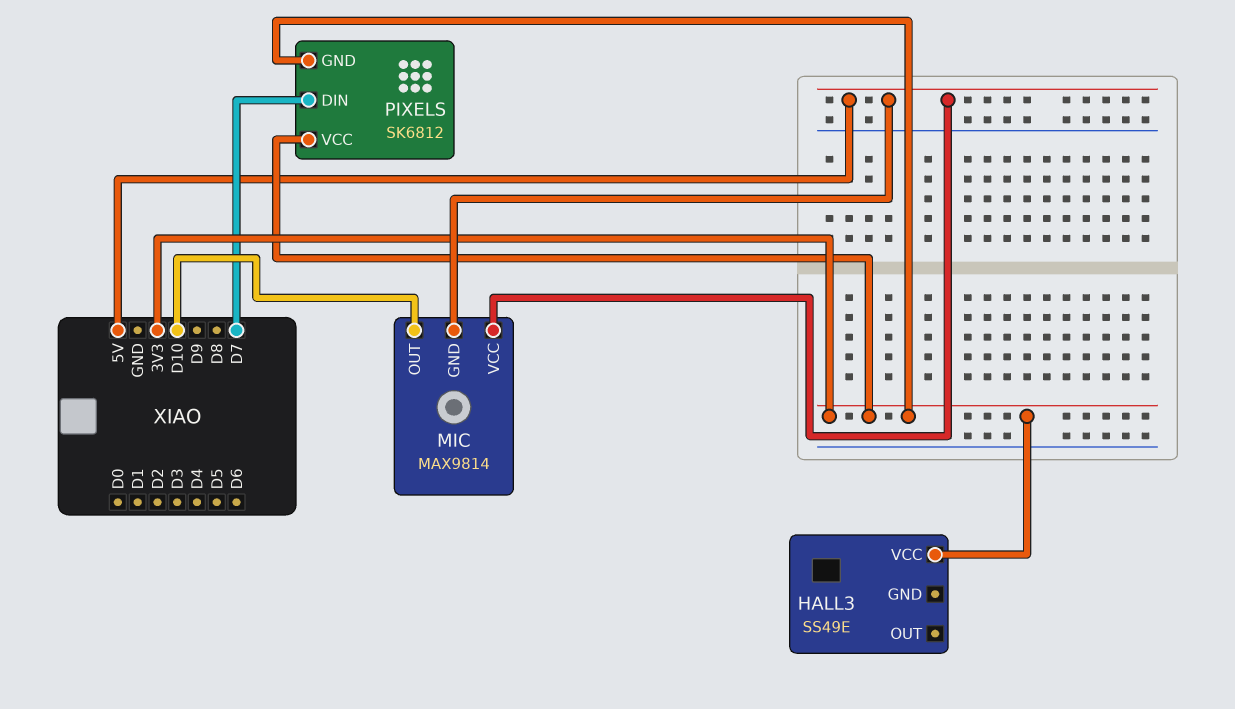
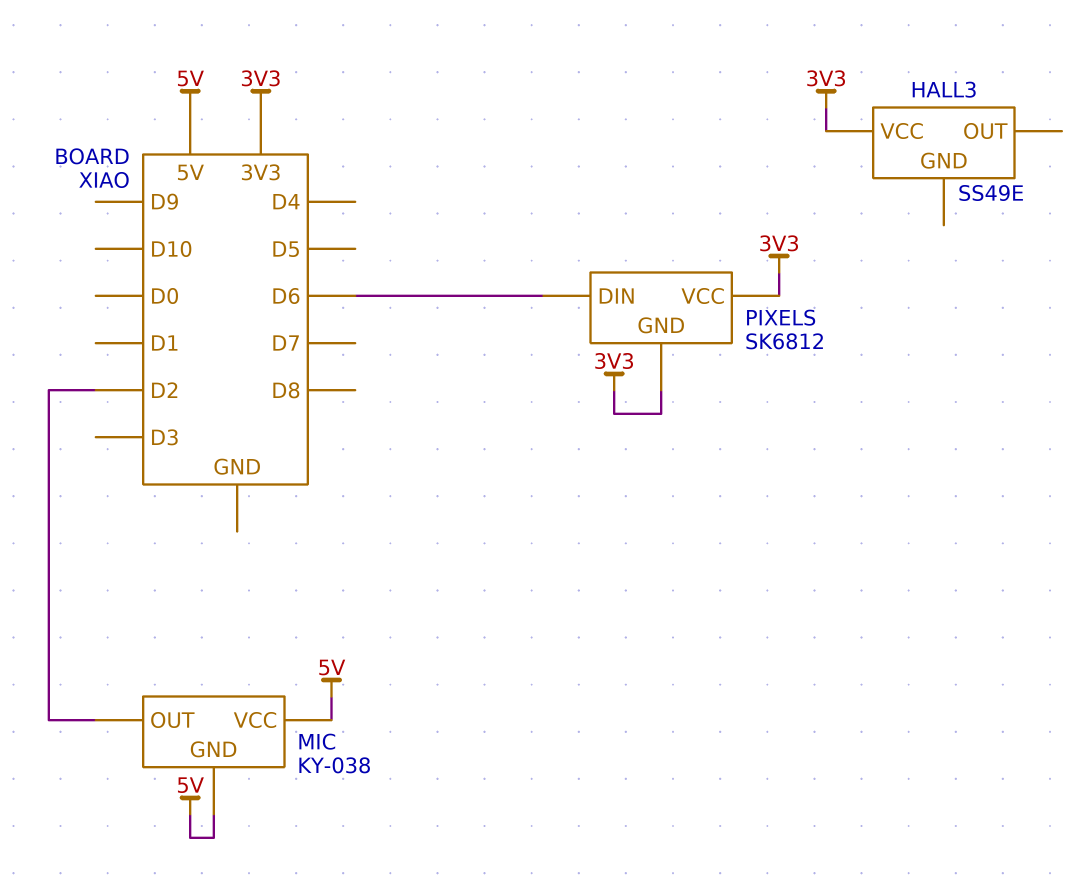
MIC: MAX9814 -> KY-038
MIC pin OUT: D10 -> D2
PIXELS pin DIN: D7 -> D6

